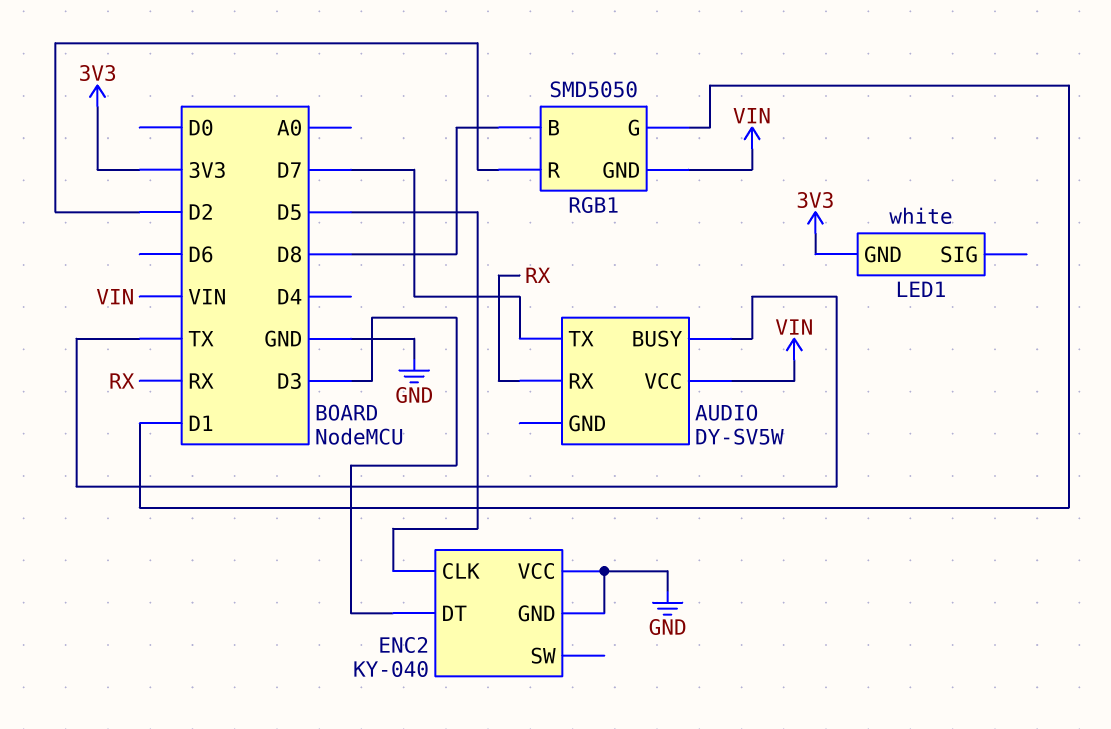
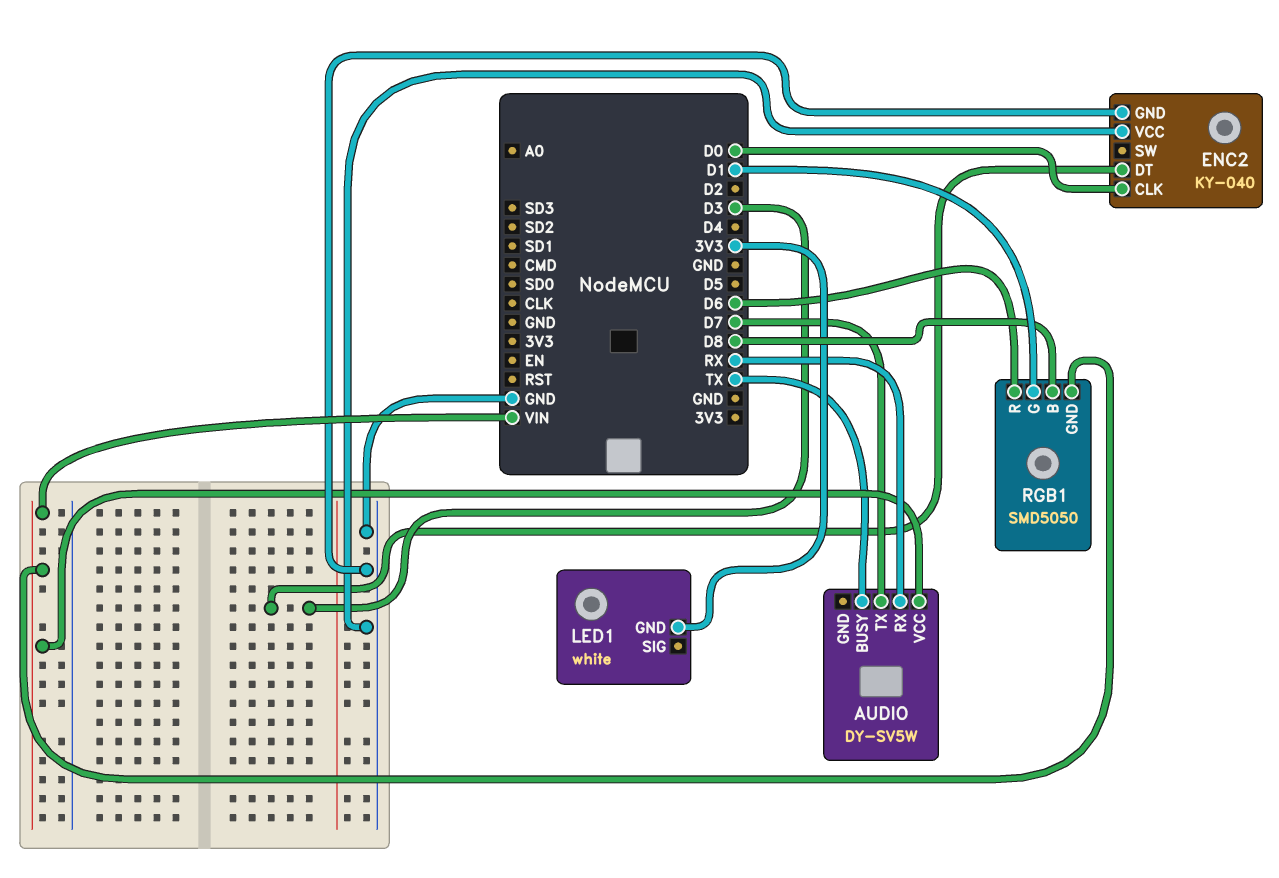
ENC2 pin CLK: D5 -> D0
RGB1 pin R: D2 -> D6

